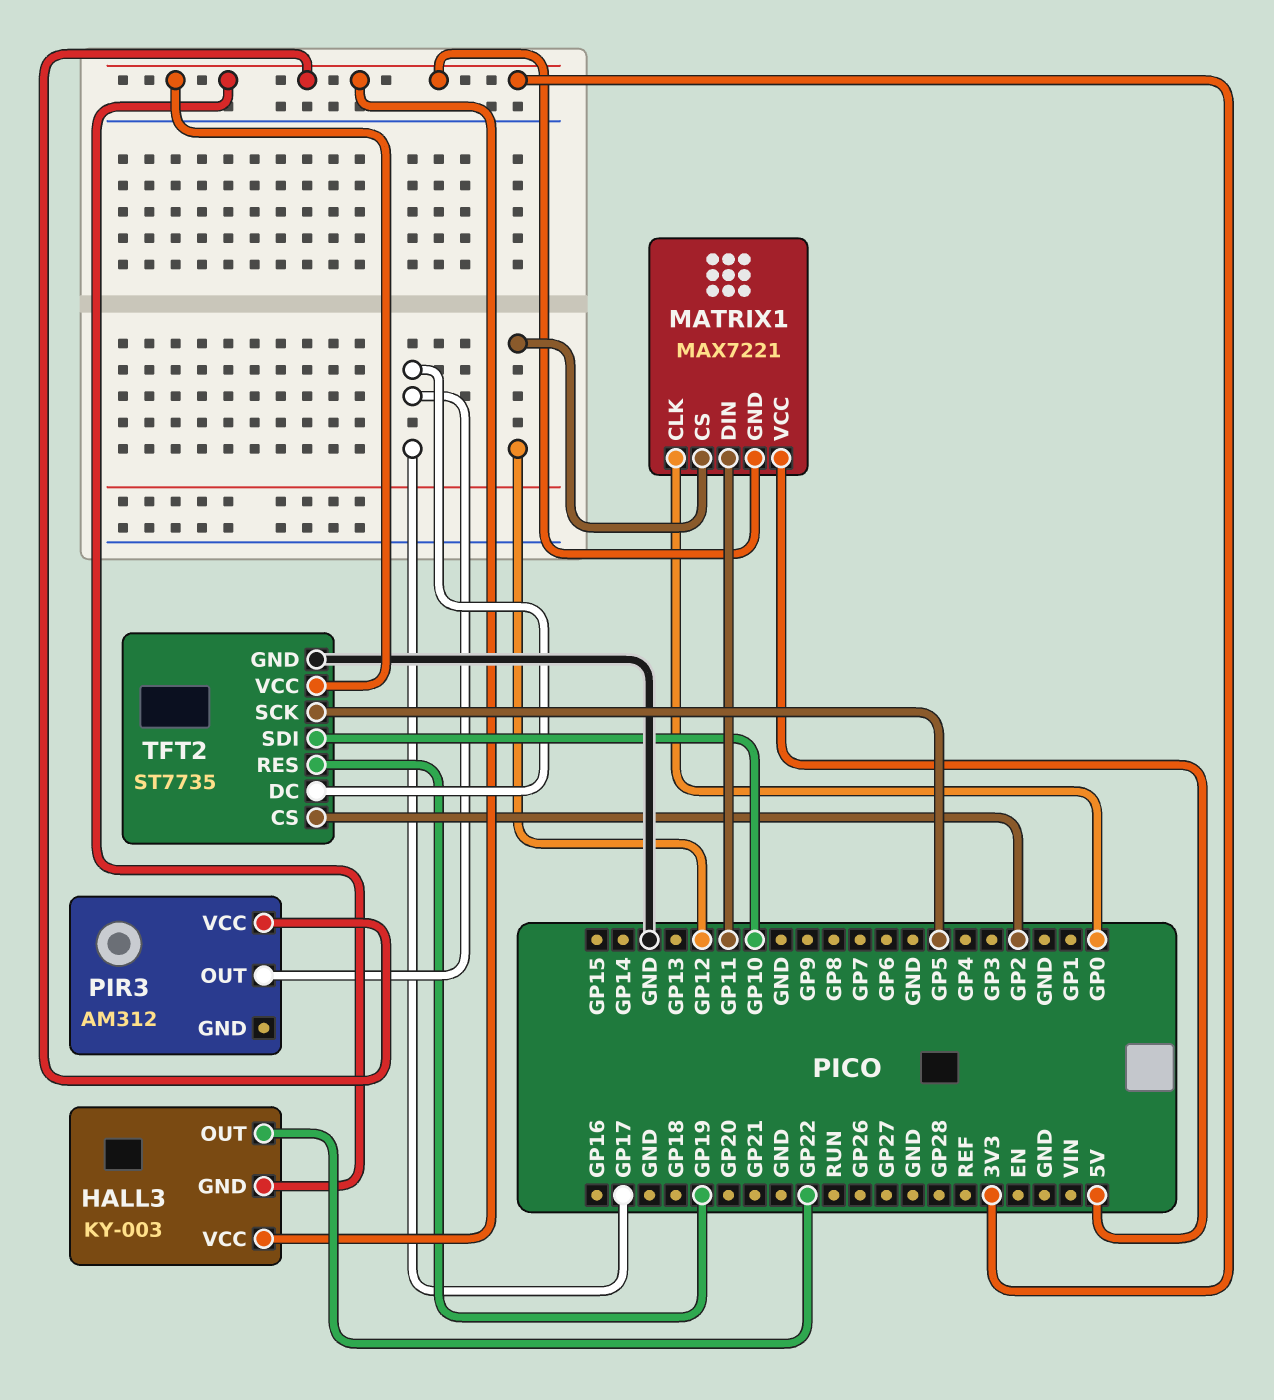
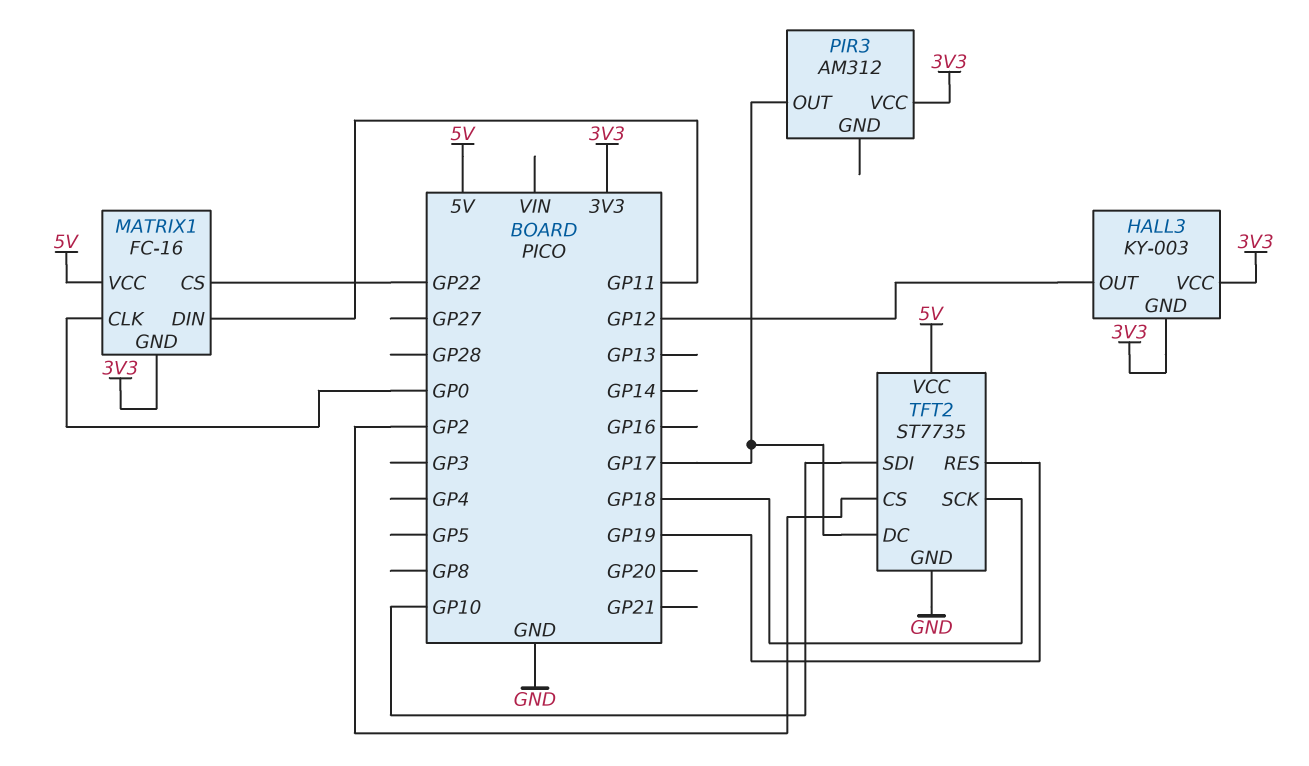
HALL3 pin OUT: GP22 -> GP12
MATRIX1: MAX7221 -> FC-16
MATRIX1 pin CS: GP12 -> GP22
TFT2 pin SCK: GP5 -> GP18
TFT2 pin VCC: 3V3 -> 5V

